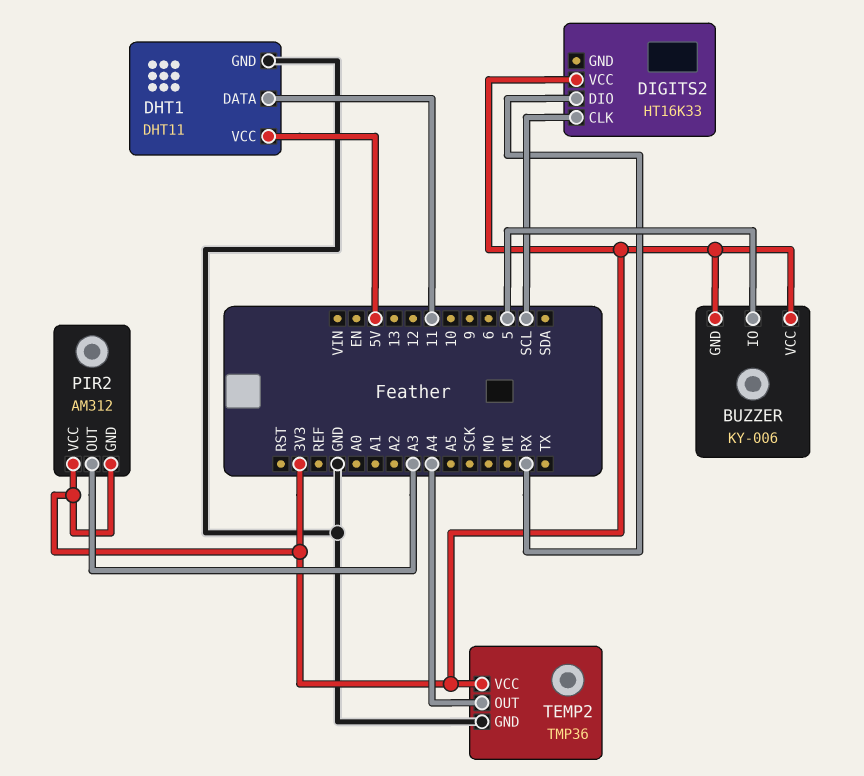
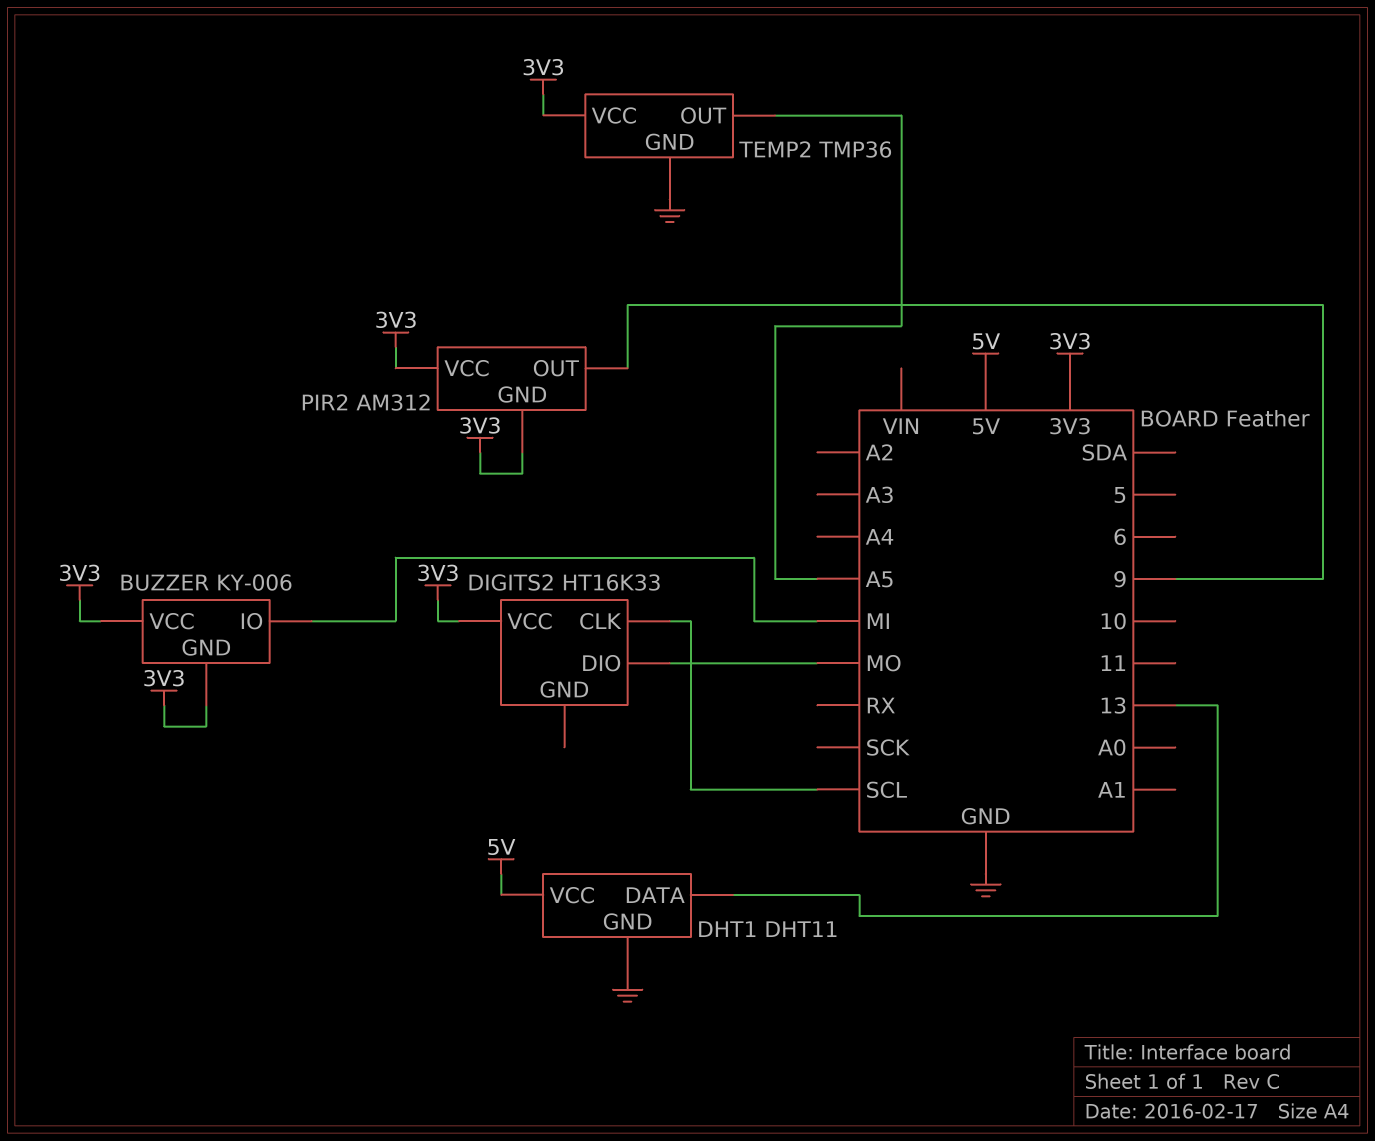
BUZZER pin IO: 5 -> MI
DHT1 pin DATA: 11 -> 13
DIGITS2 pin DIO: RX -> MO
PIR2 pin OUT: A3 -> 9
TEMP2 pin OUT: A4 -> A5

